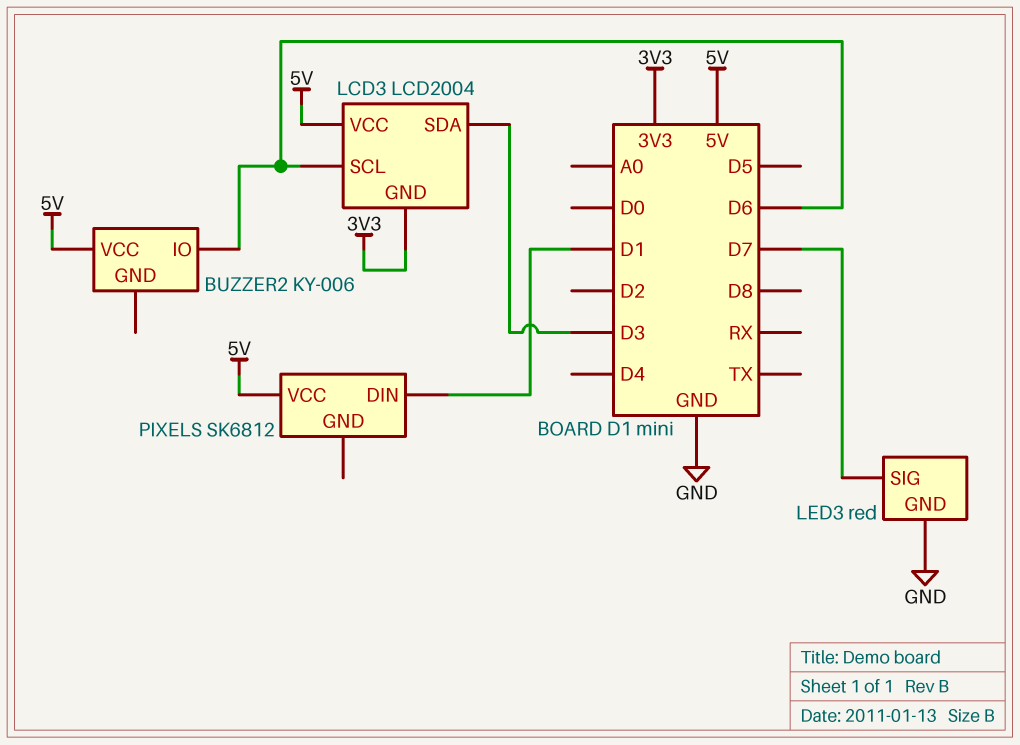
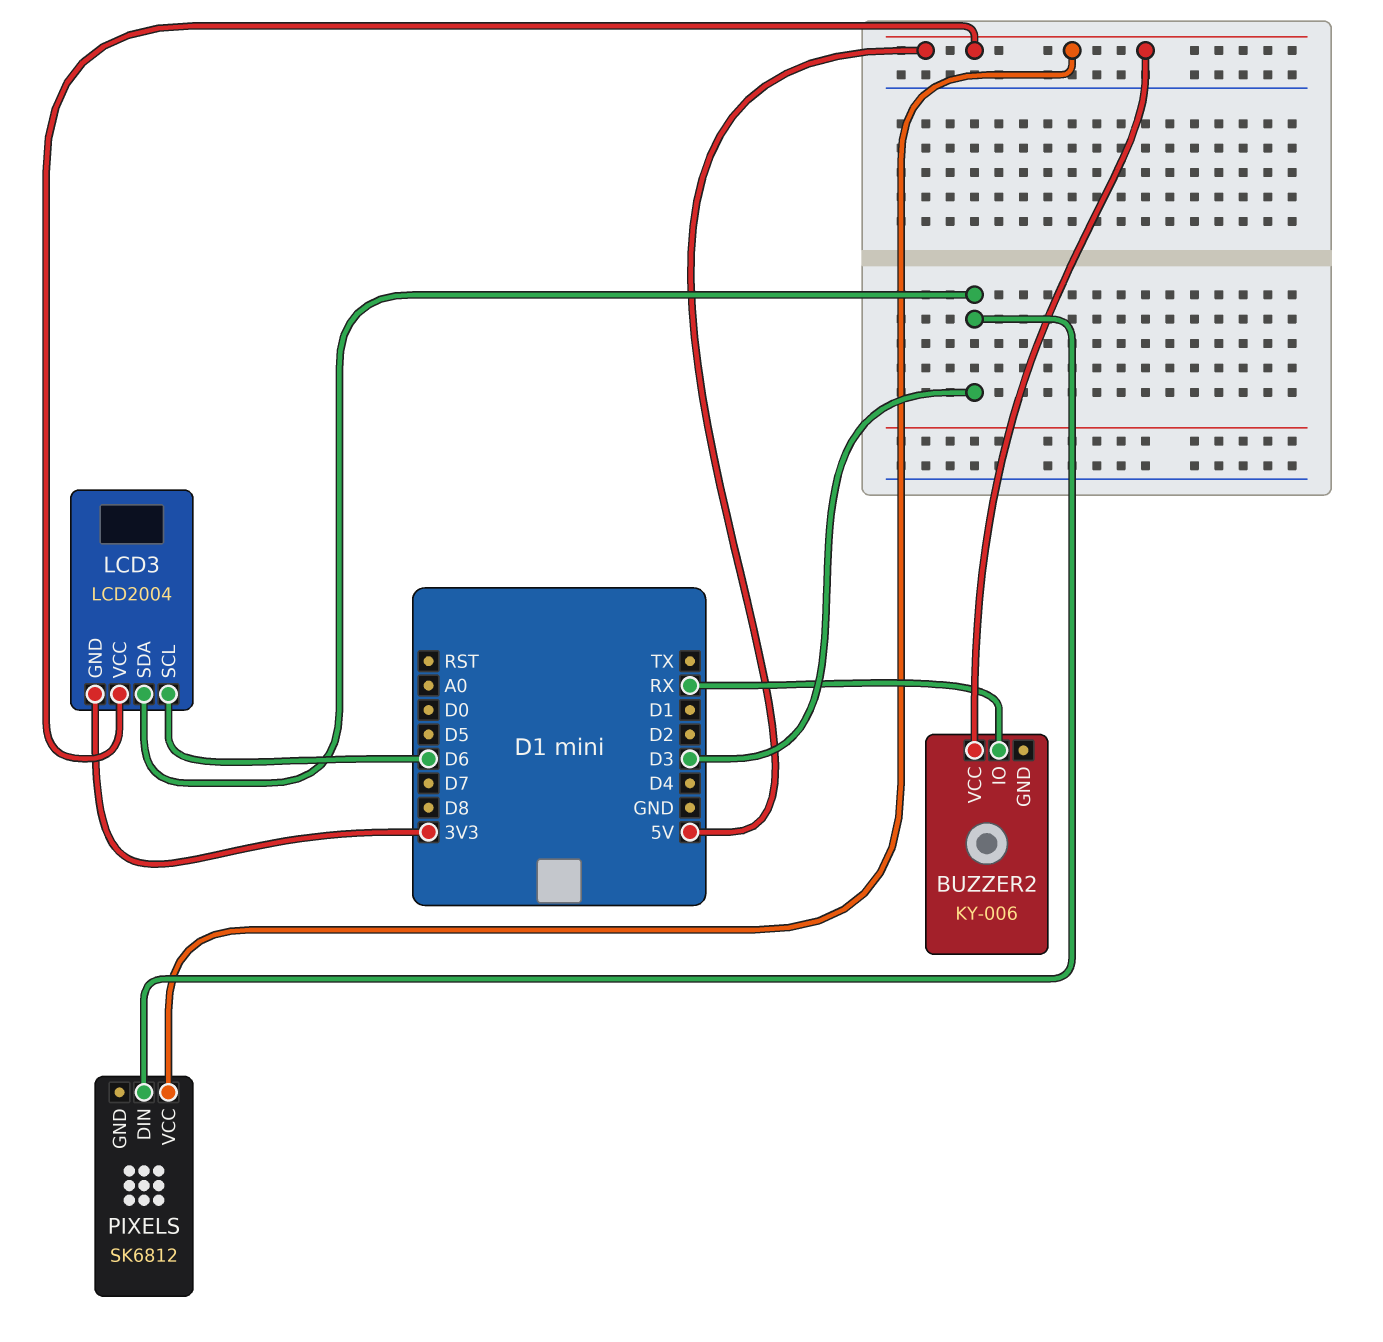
BUZZER2 pin IO: D6 -> RX
LED3: red -> none
LED3 pin GND: GND -> none
LED3 pin SIG: D7 -> none
PIXELS pin DIN: D1 -> D3

